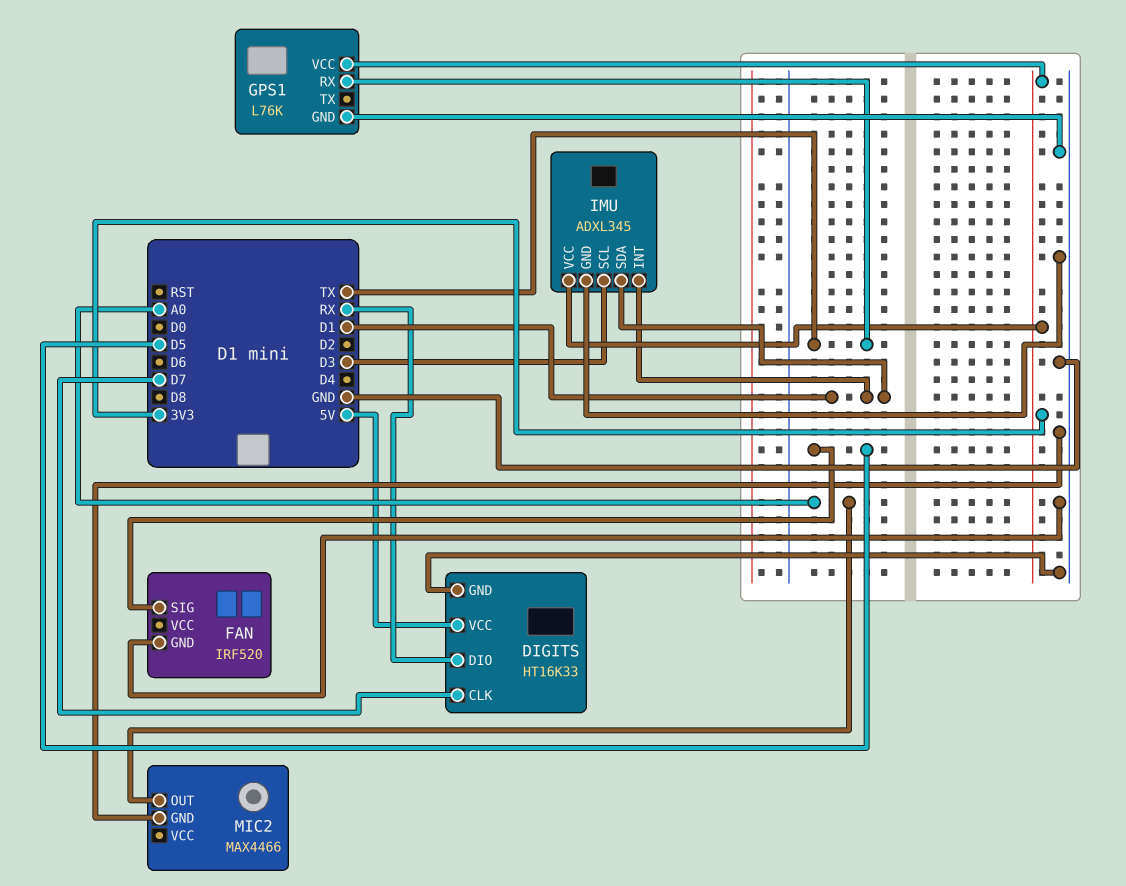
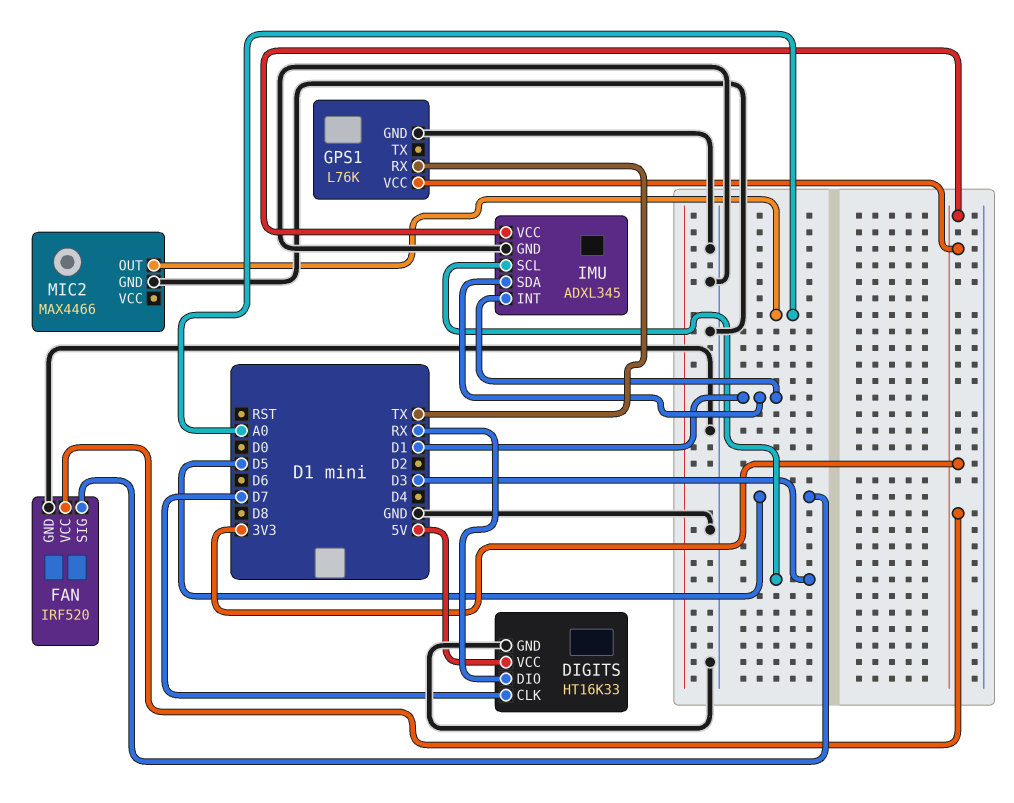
FAN pin VCC: none -> 3V3

